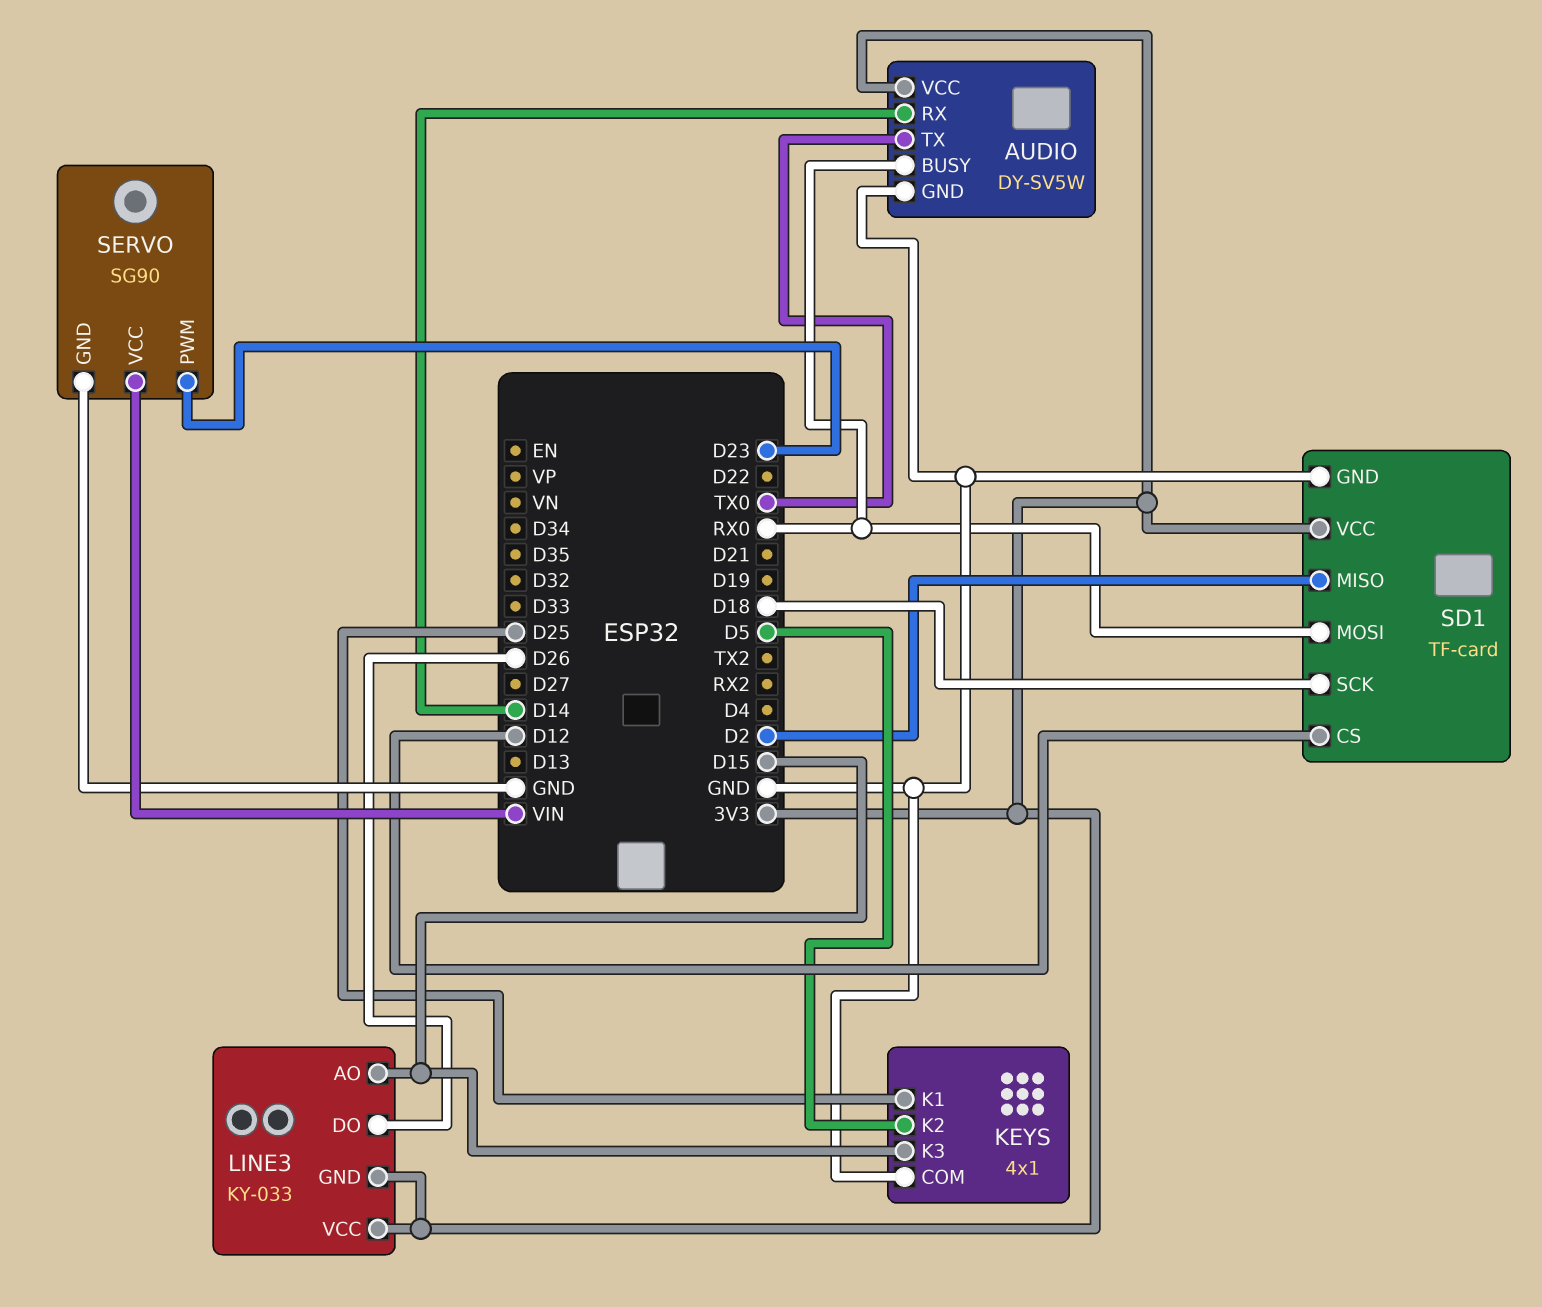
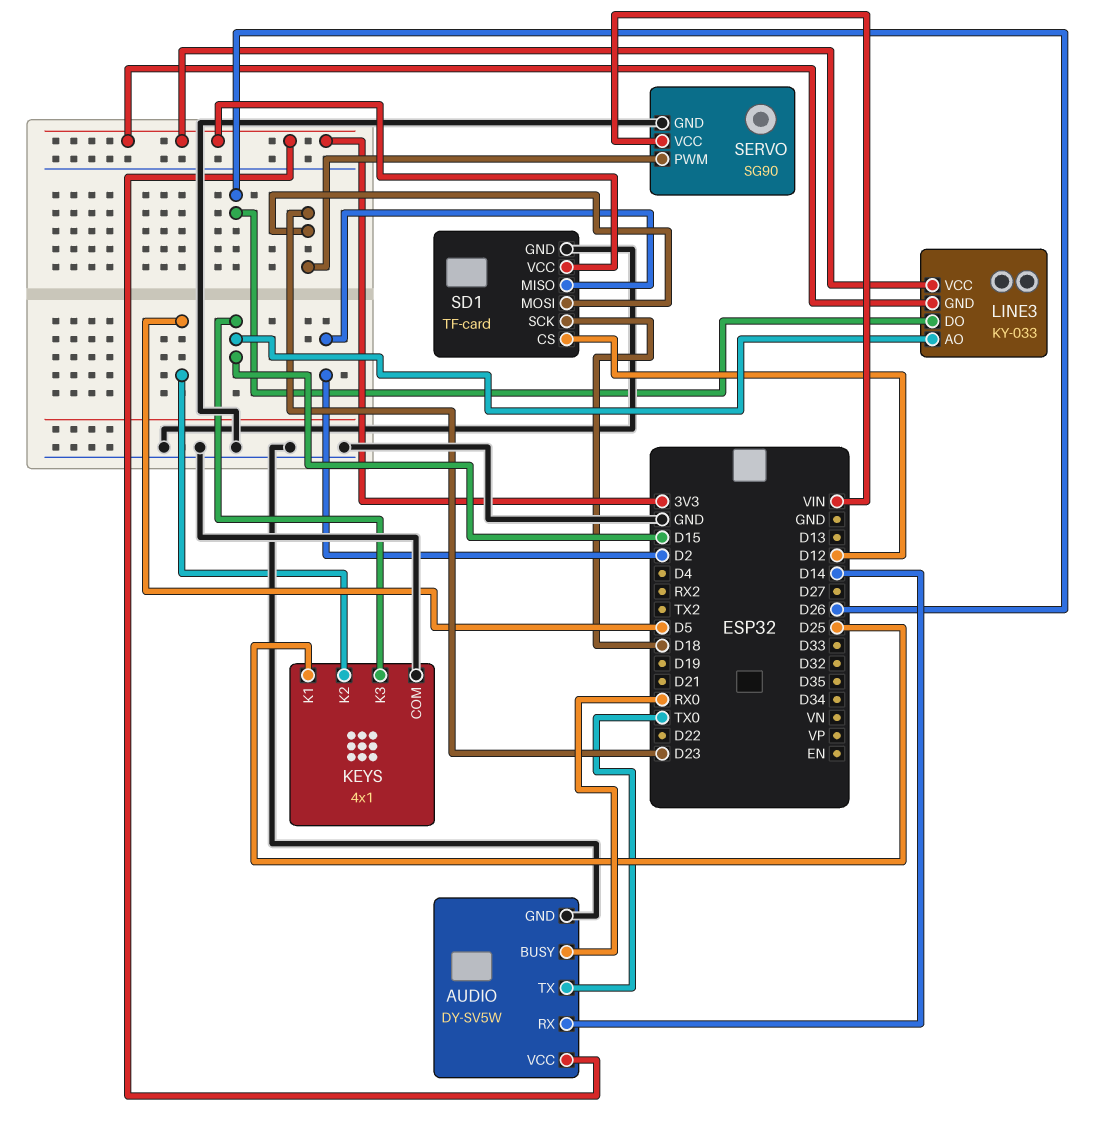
SD1 pin MOSI: RX0 -> D23

